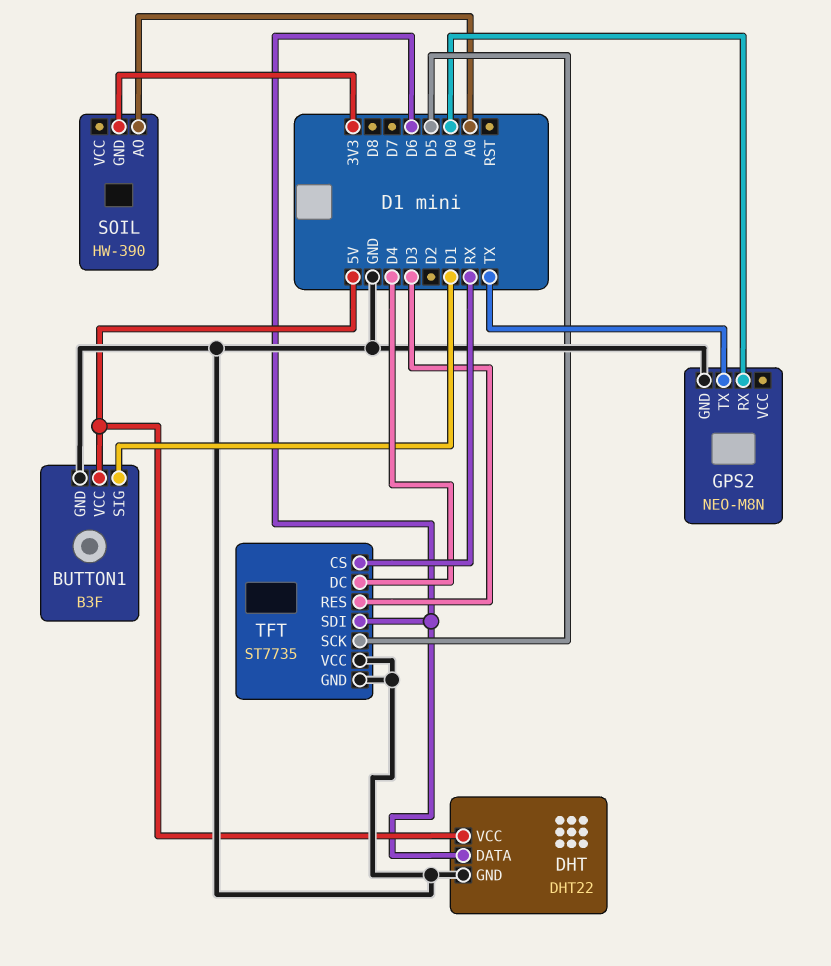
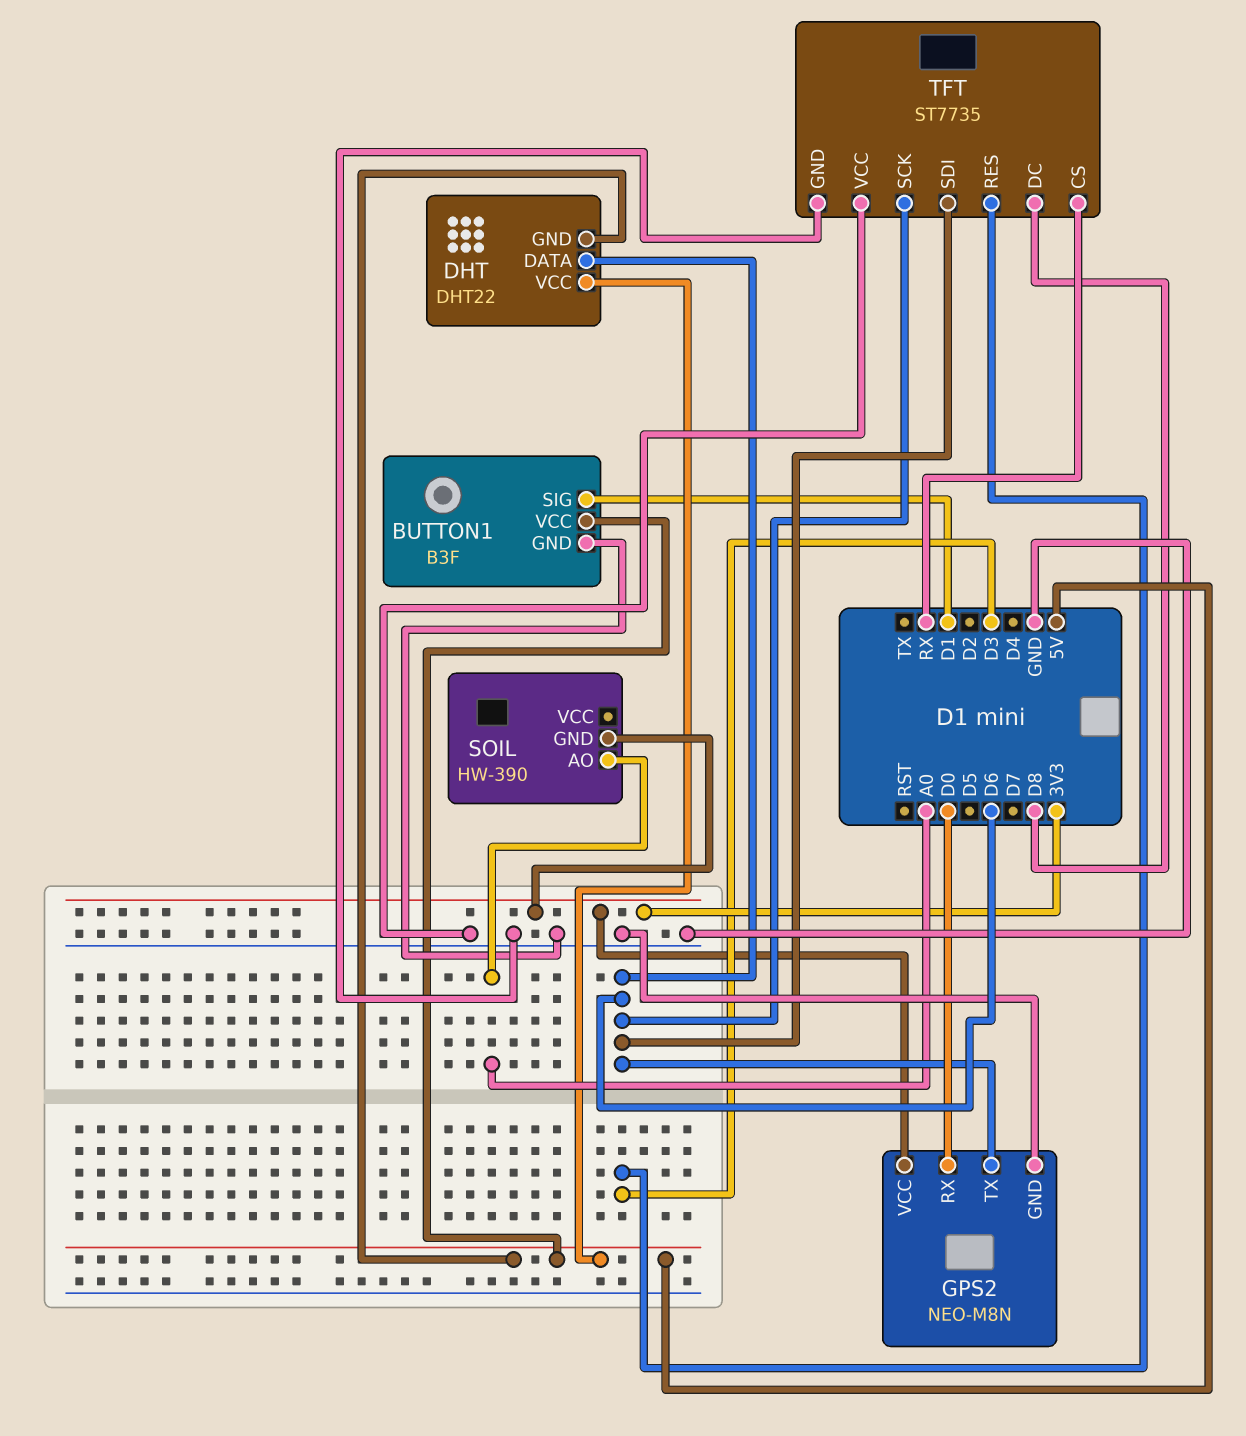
DHT pin GND: GND -> 5V
GPS2 pin TX: TX -> D6
GPS2 pin VCC: none -> 3V3
TFT pin DC: D4 -> D8
TFT pin SCK: D5 -> D6

